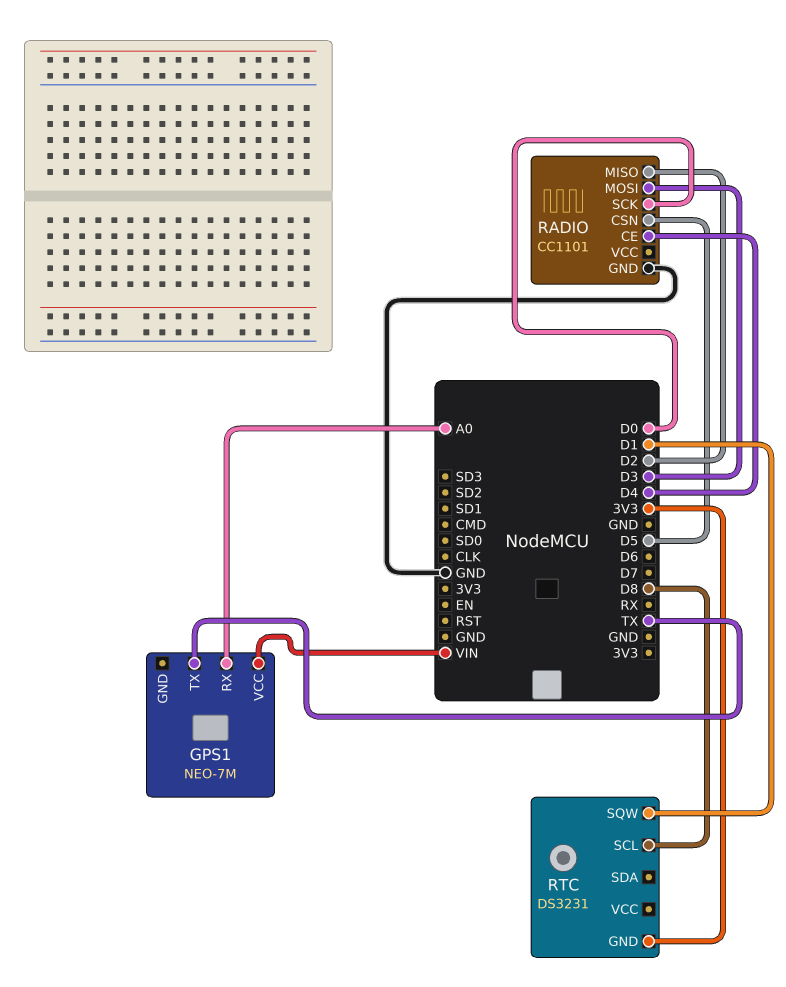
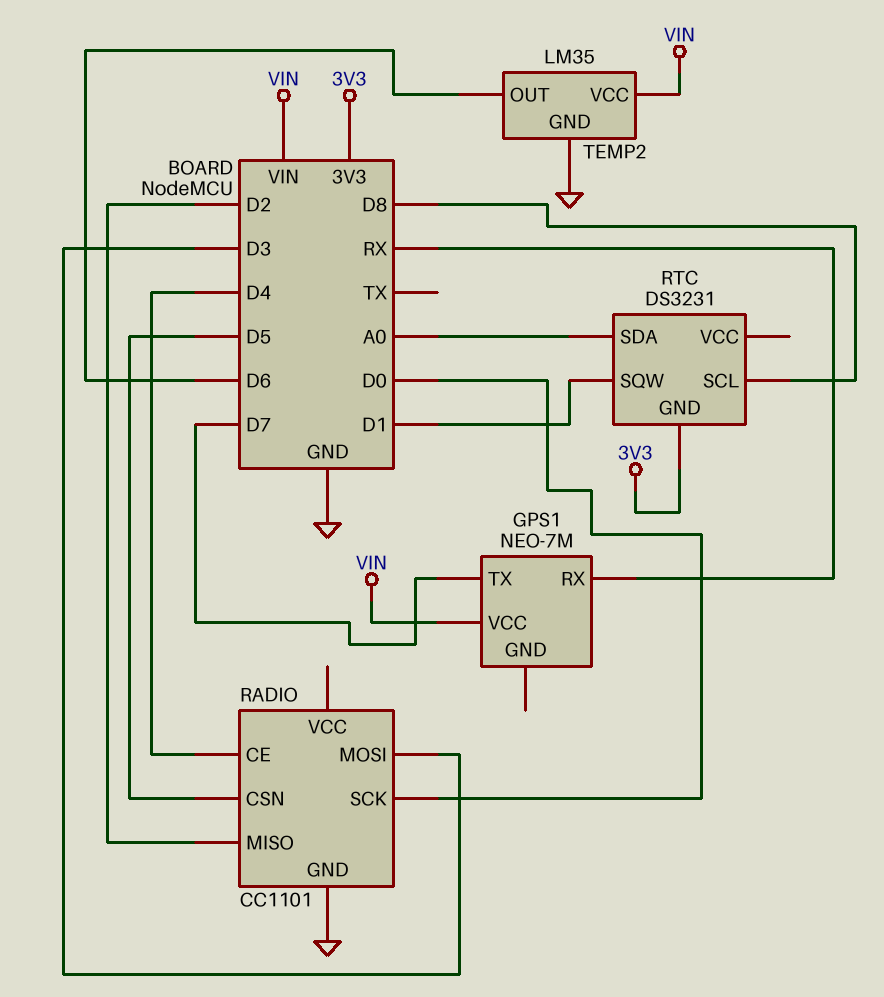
GPS1 pin RX: A0 -> RX
GPS1 pin TX: TX -> D7
RTC pin SDA: none -> A0
TEMP2: none -> LM35
TEMP2 pin GND: none -> GND
TEMP2 pin OUT: none -> D6
TEMP2 pin VCC: none -> VIN

